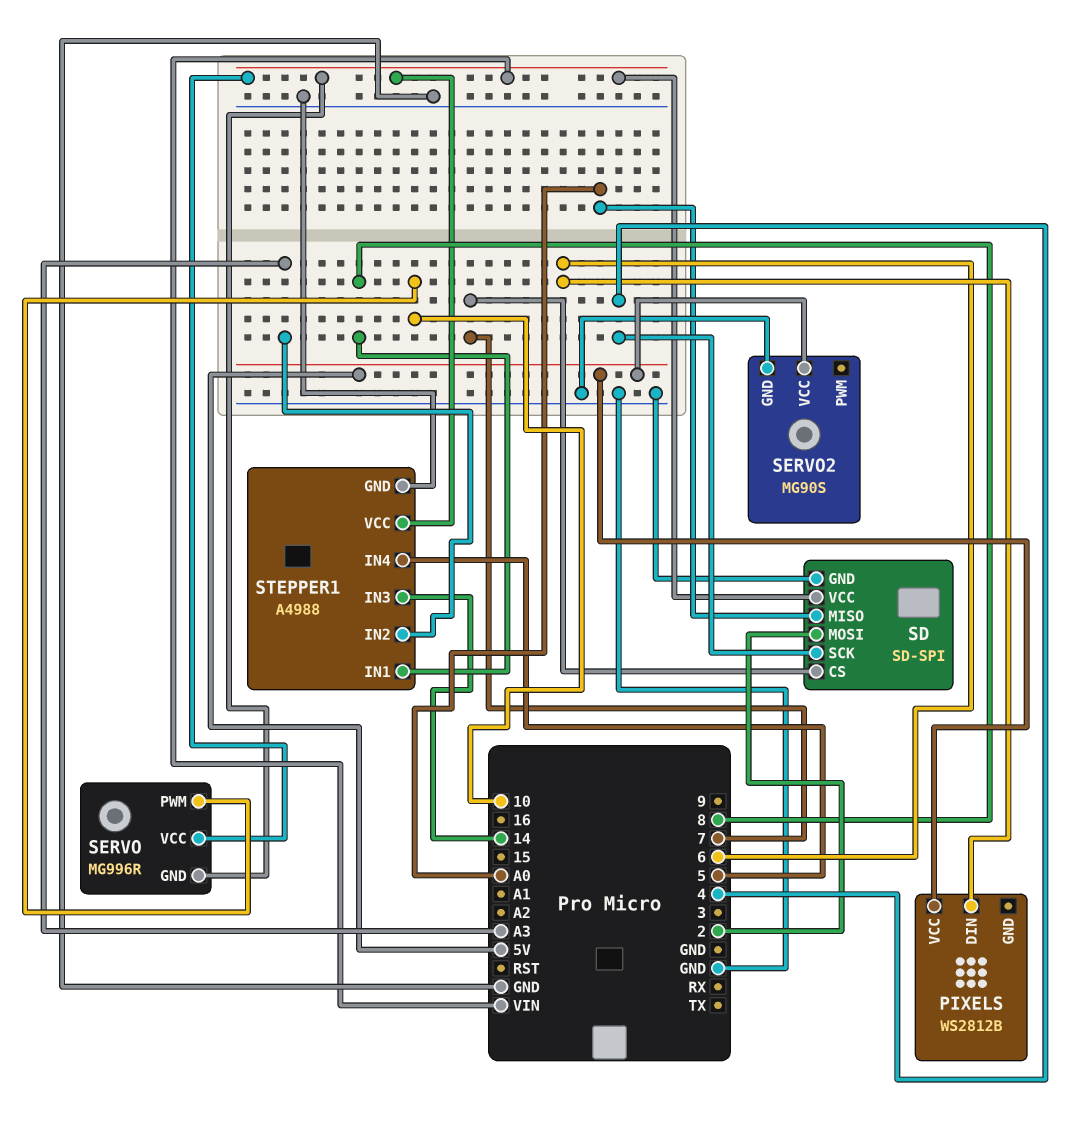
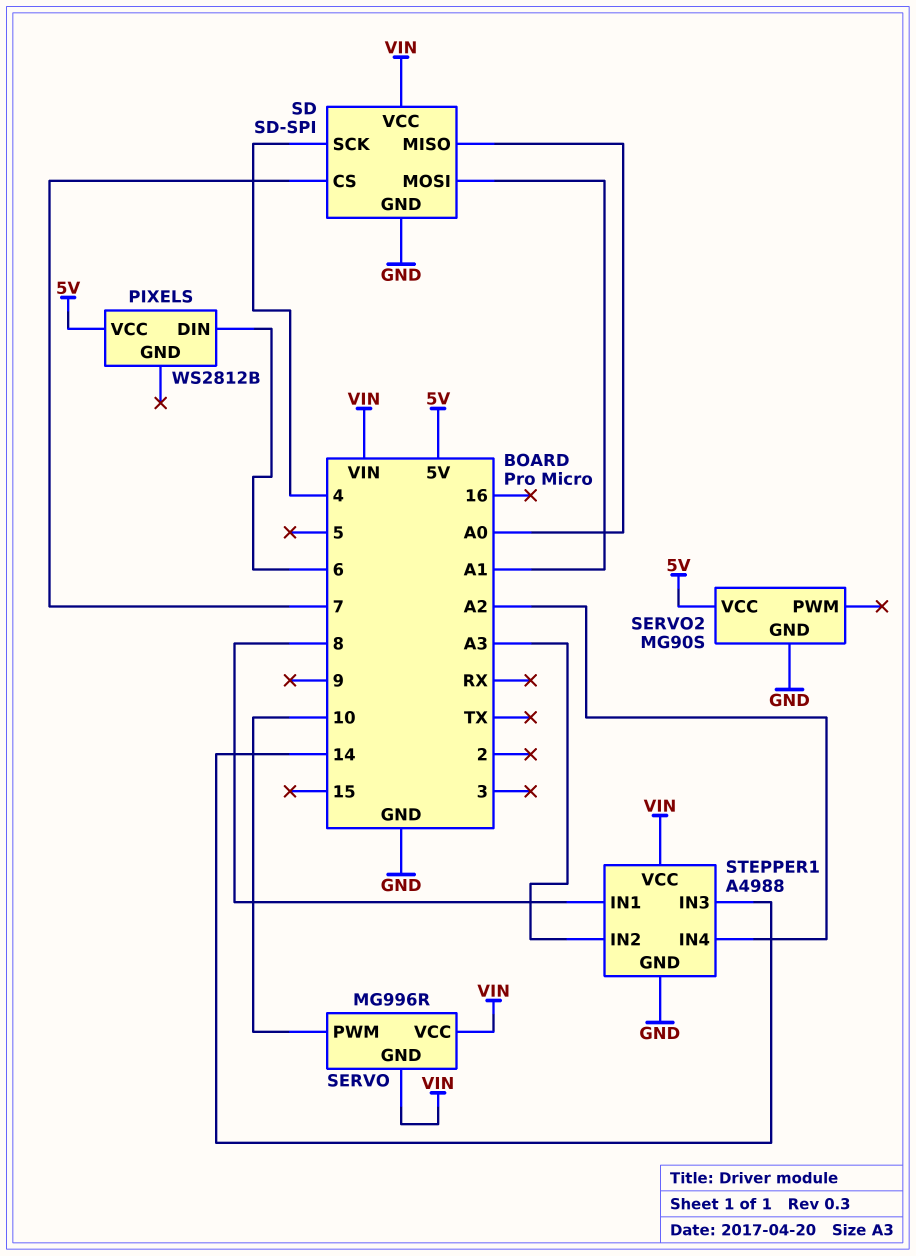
SD pin MOSI: 2 -> A1
STEPPER1 pin IN4: 5 -> A2

